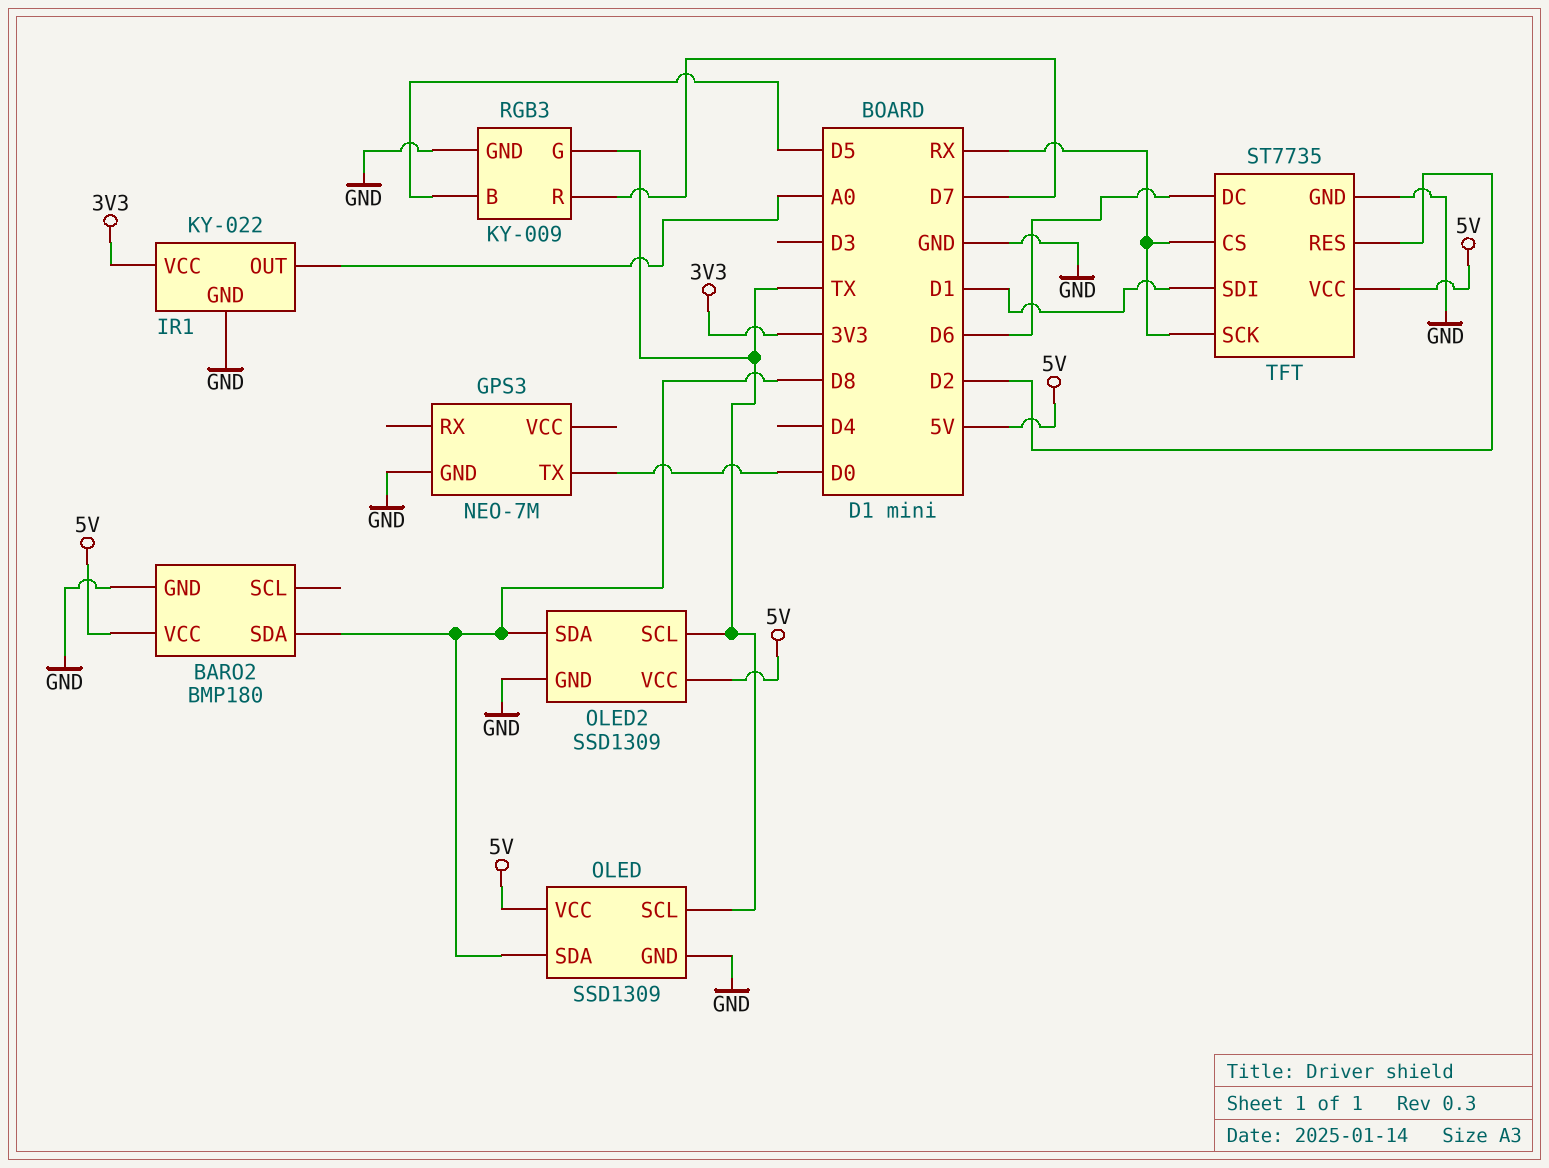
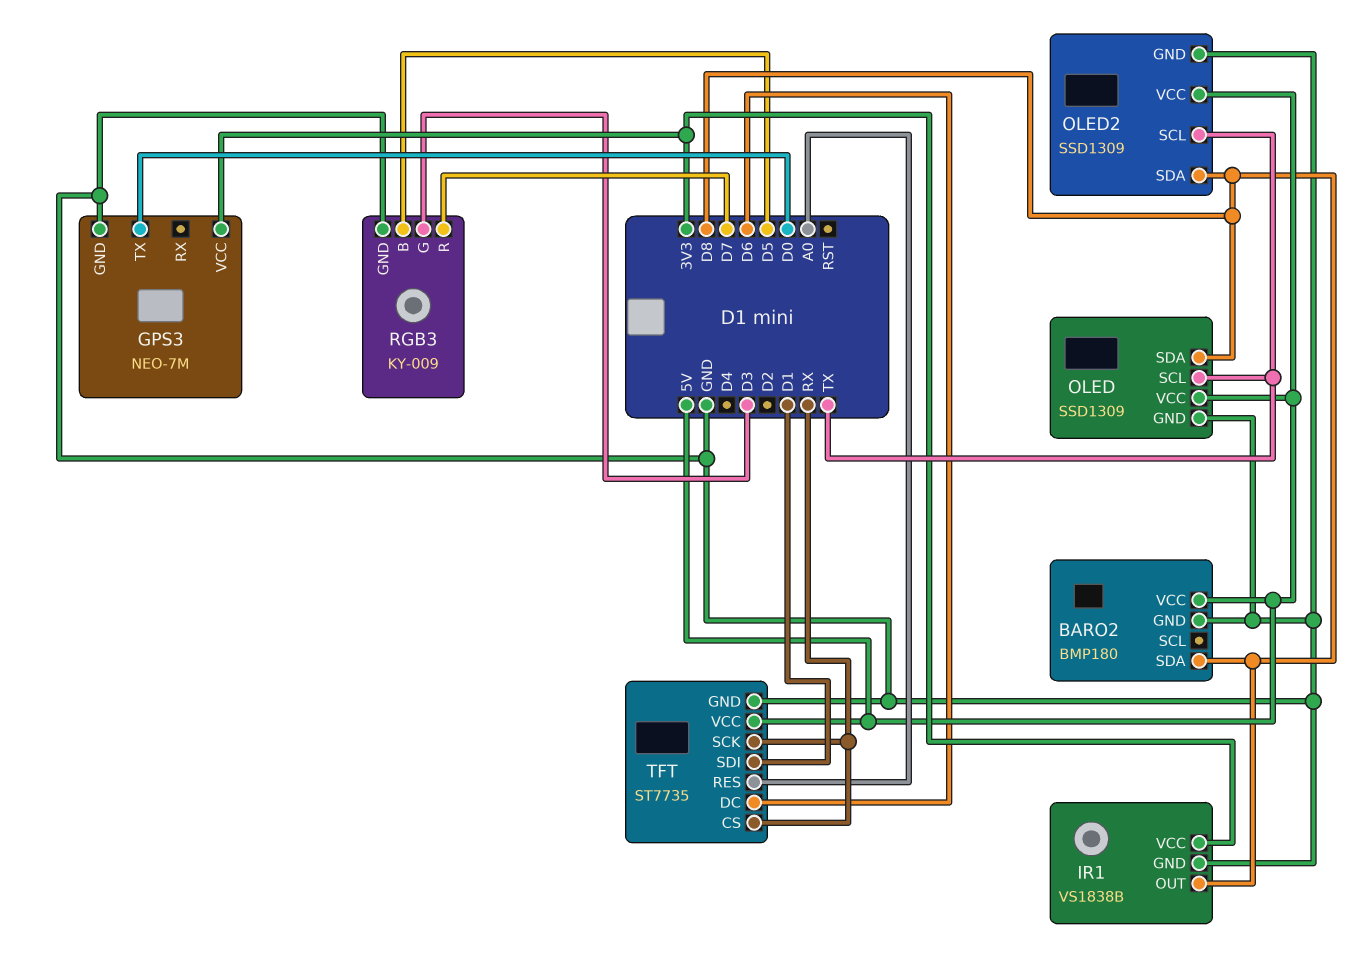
GPS3 pin VCC: none -> 3V3
IR1: KY-022 -> VS1838B
IR1 pin OUT: A0 -> D8
RGB3 pin G: TX -> D3
TFT pin RES: D2 -> A0

